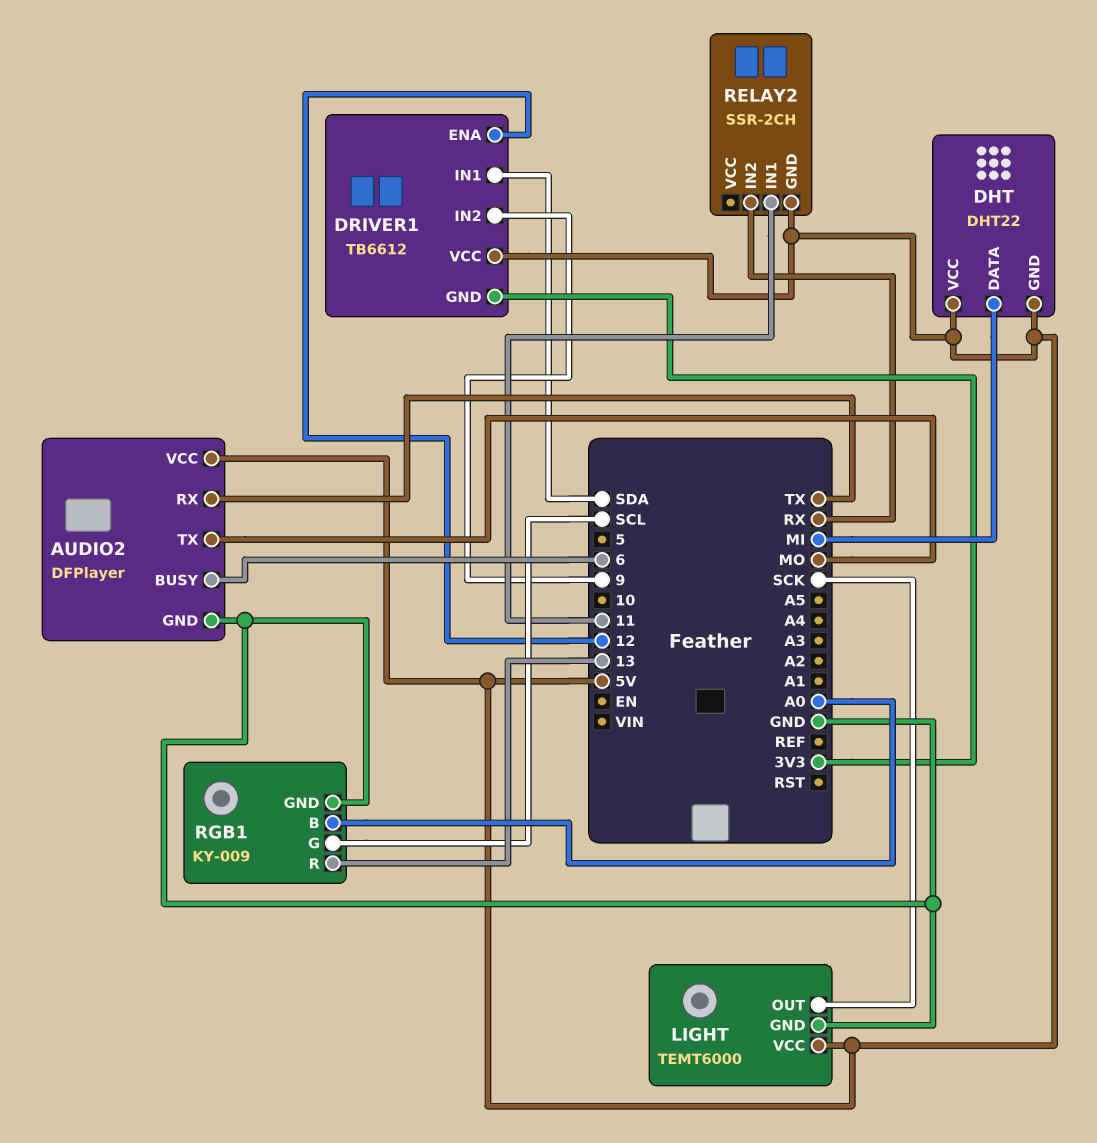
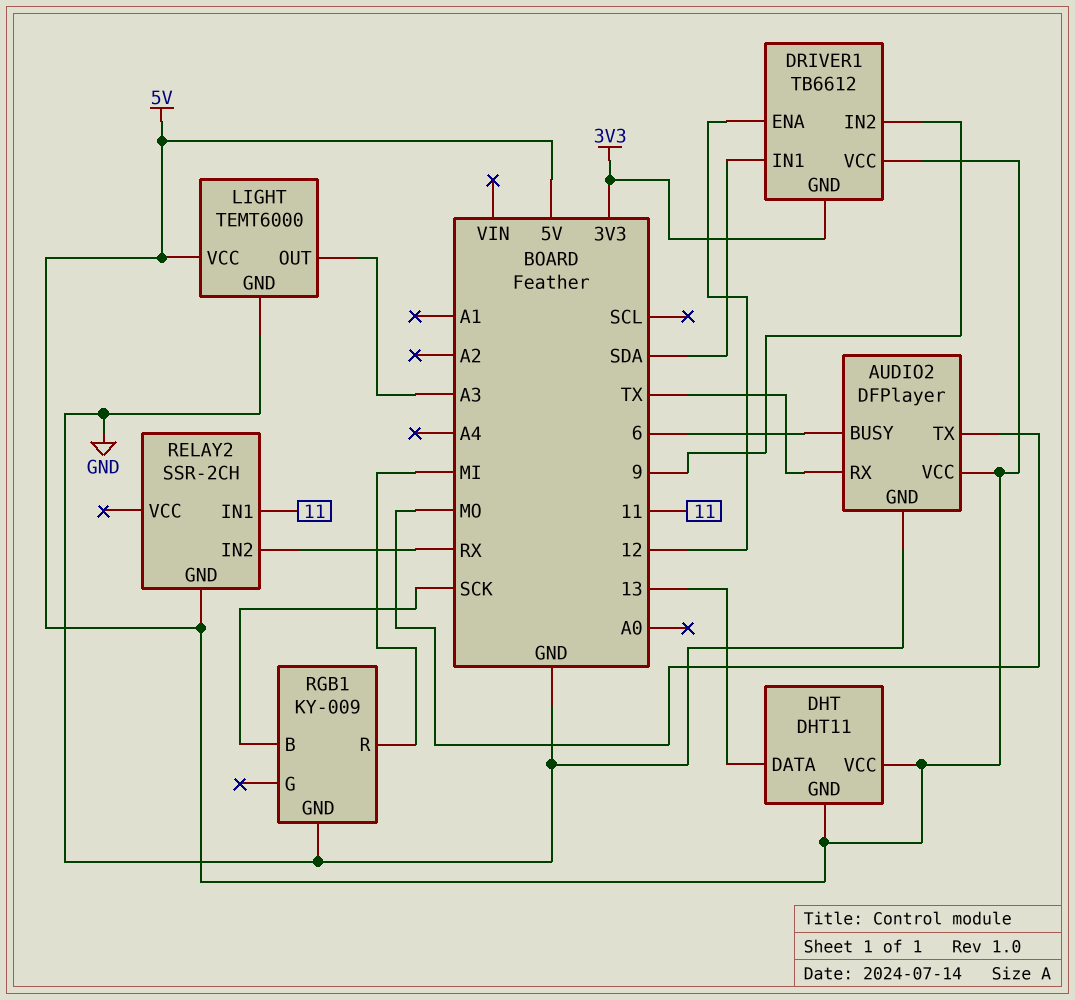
DHT: DHT22 -> DHT11
DHT pin DATA: MI -> 13
LIGHT pin OUT: SCK -> A3
RGB1 pin B: A0 -> SCK
RGB1 pin G: SCL -> none
RGB1 pin R: 13 -> MI

